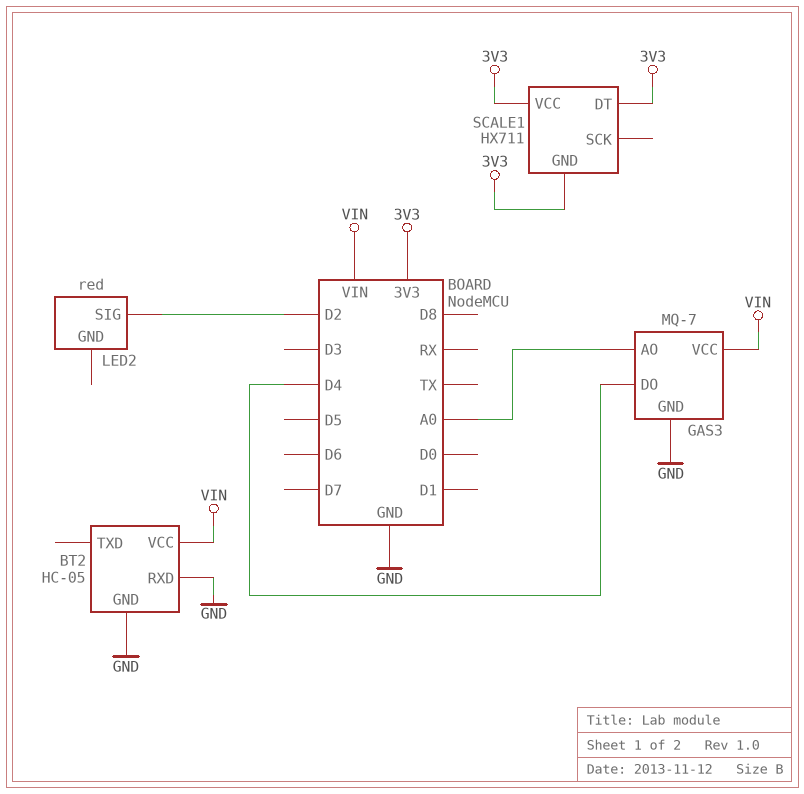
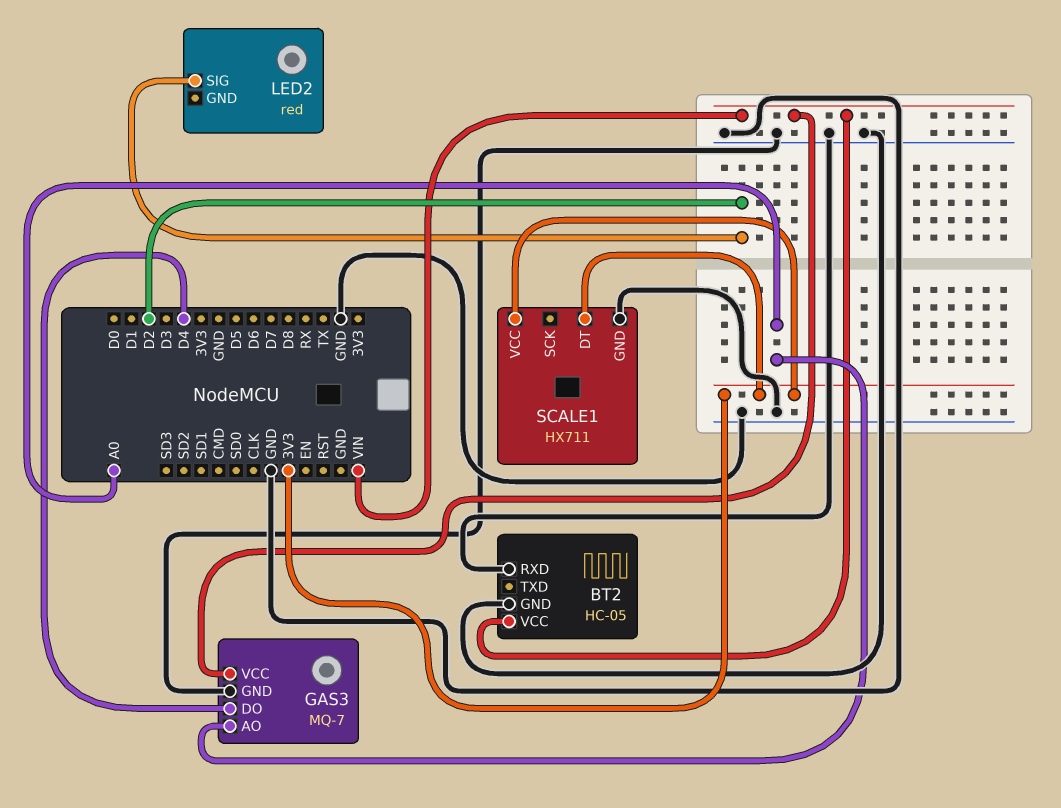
SCALE1 pin GND: 3V3 -> GND

